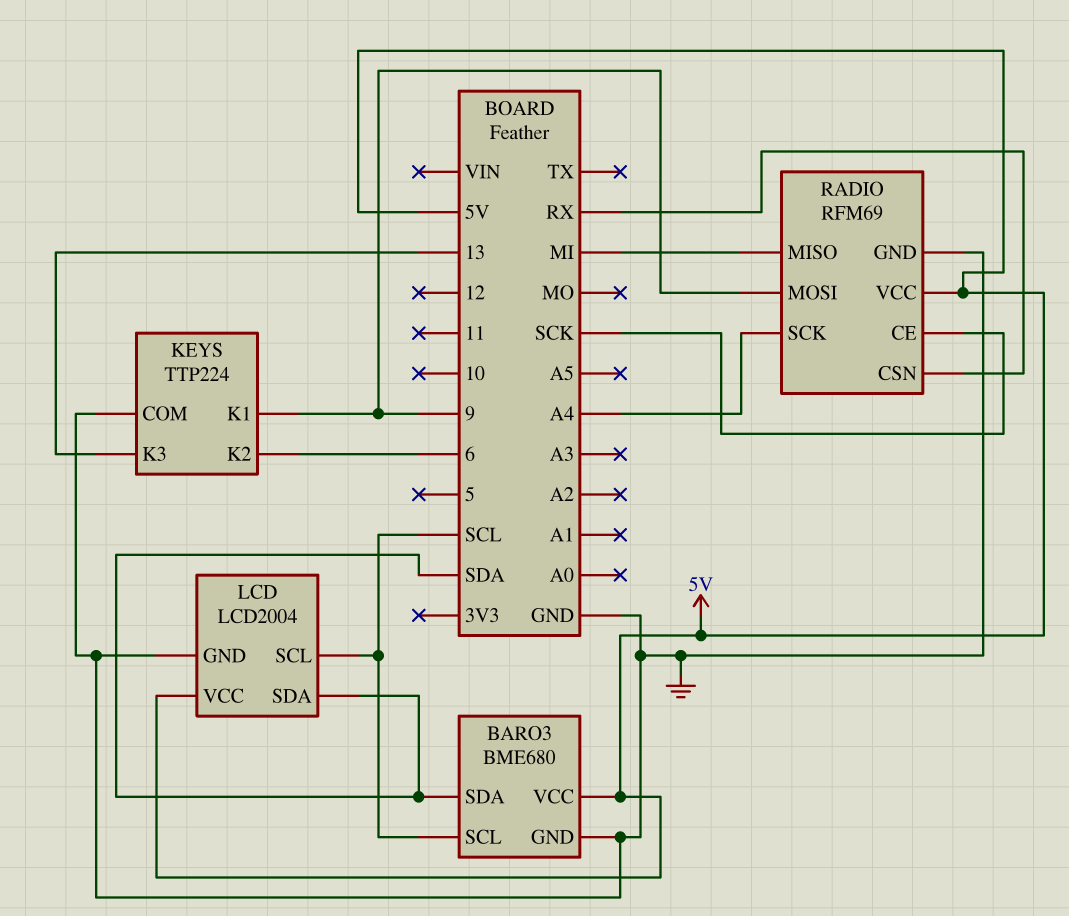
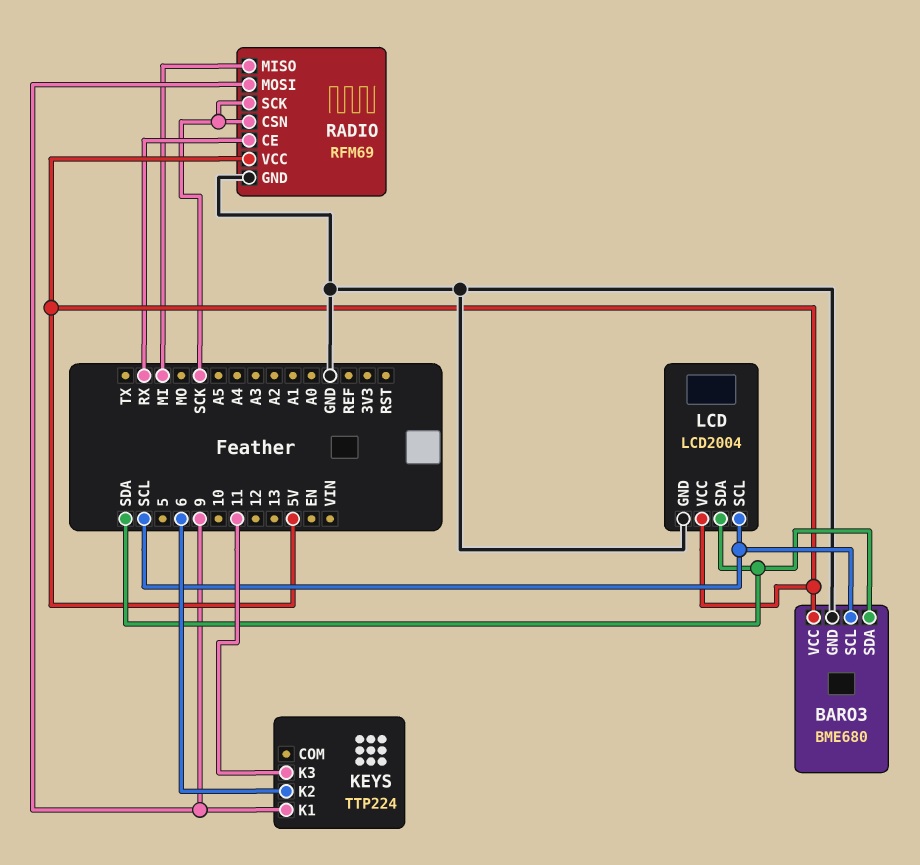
KEYS pin COM: GND -> none
KEYS pin K3: 13 -> 11
RADIO pin CE: SCK -> RX
RADIO pin CSN: RX -> SCK
RADIO pin SCK: A4 -> SCK

